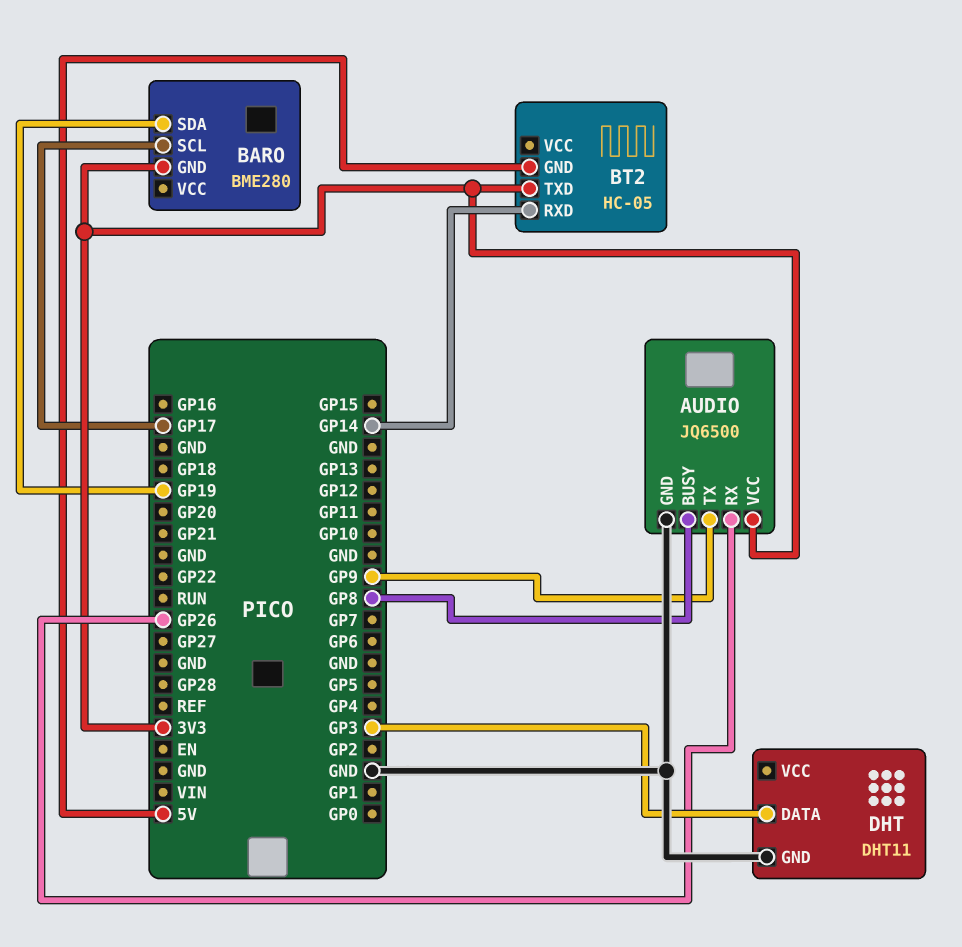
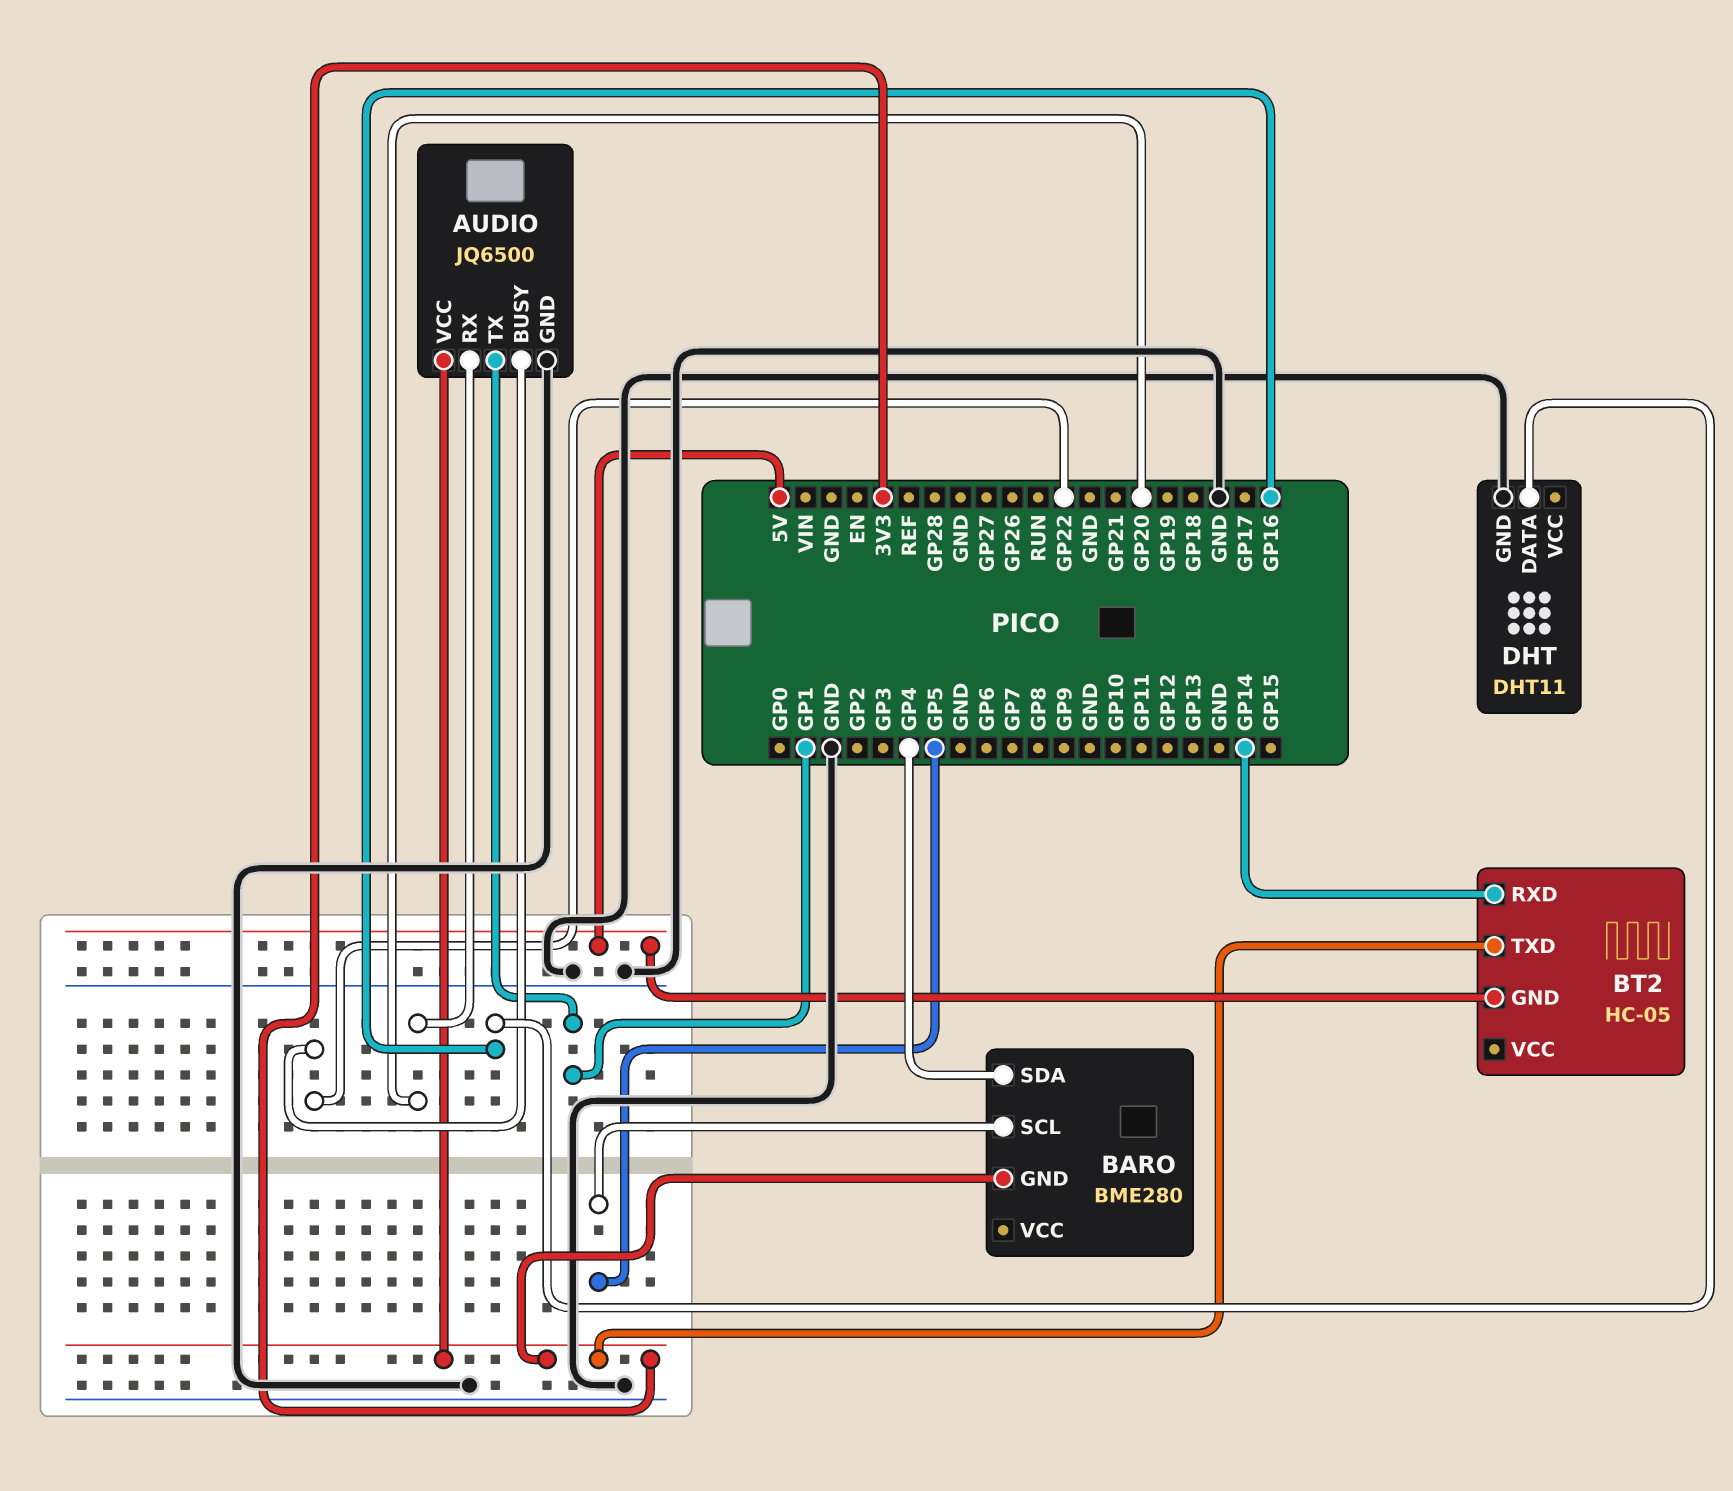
AUDIO pin BUSY: GP8 -> GP22
AUDIO pin RX: GP26 -> GP20
AUDIO pin TX: GP9 -> GP1
BARO pin SCL: GP17 -> GP5
BARO pin SDA: GP19 -> GP4
DHT pin DATA: GP3 -> GP16

